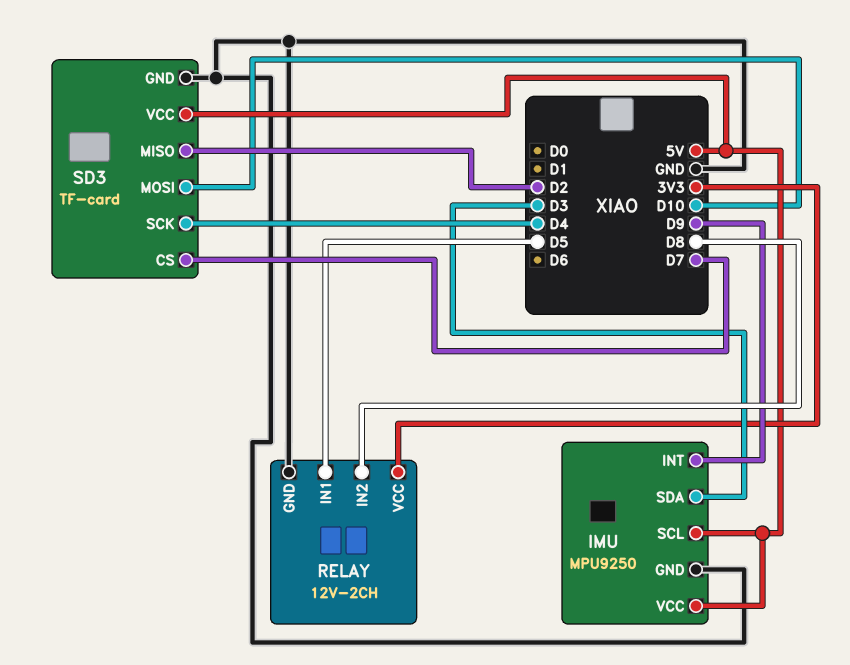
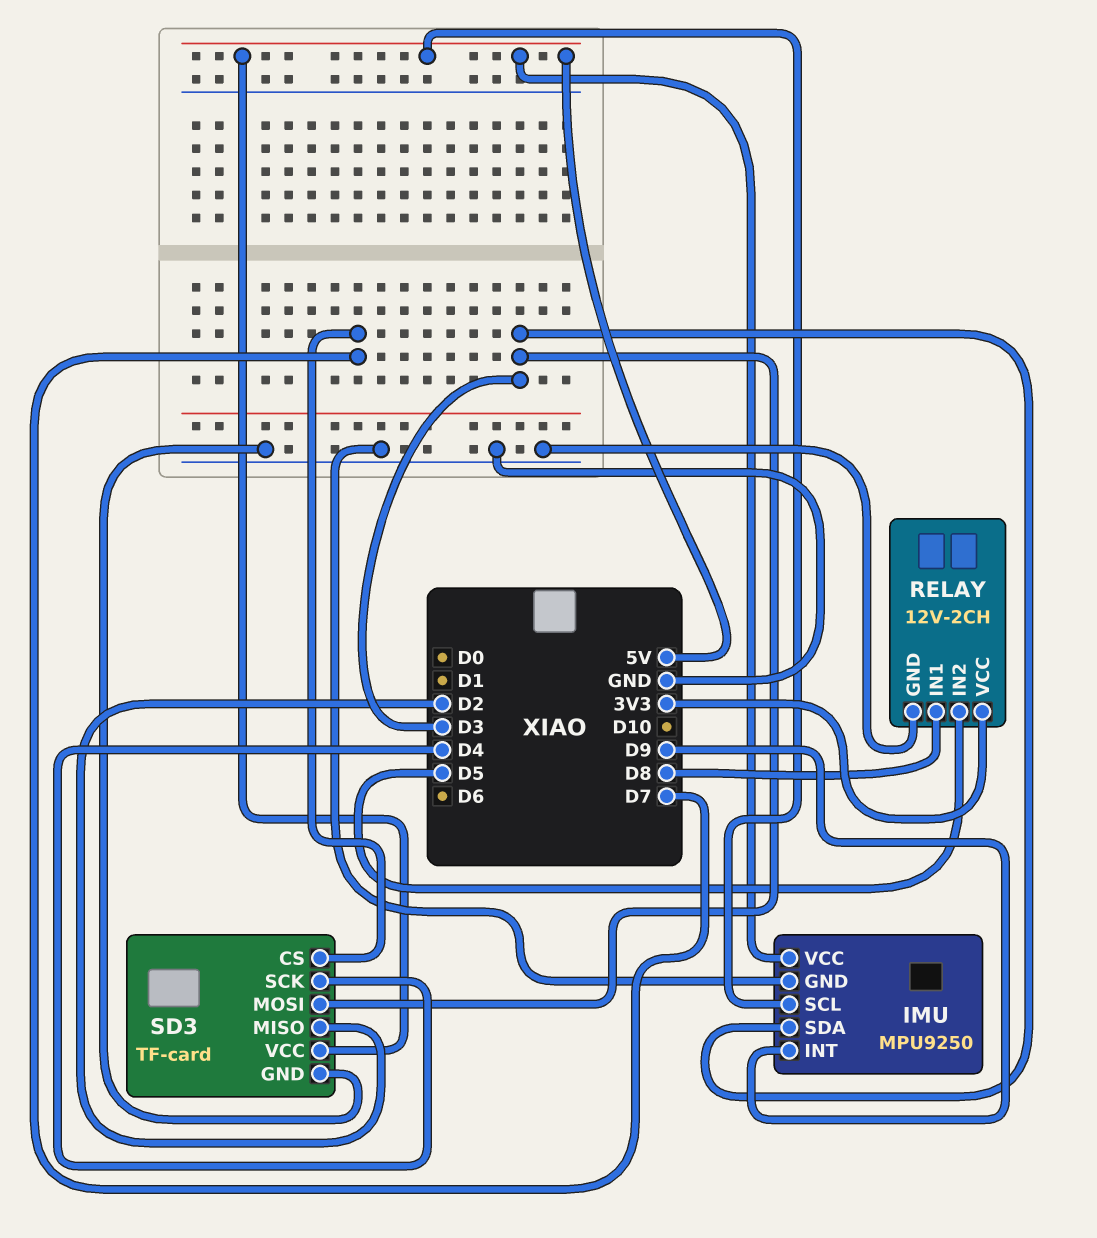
RELAY pin IN1: D5 -> D8
RELAY pin IN2: D8 -> D5
SD3 pin MOSI: D10 -> D3

